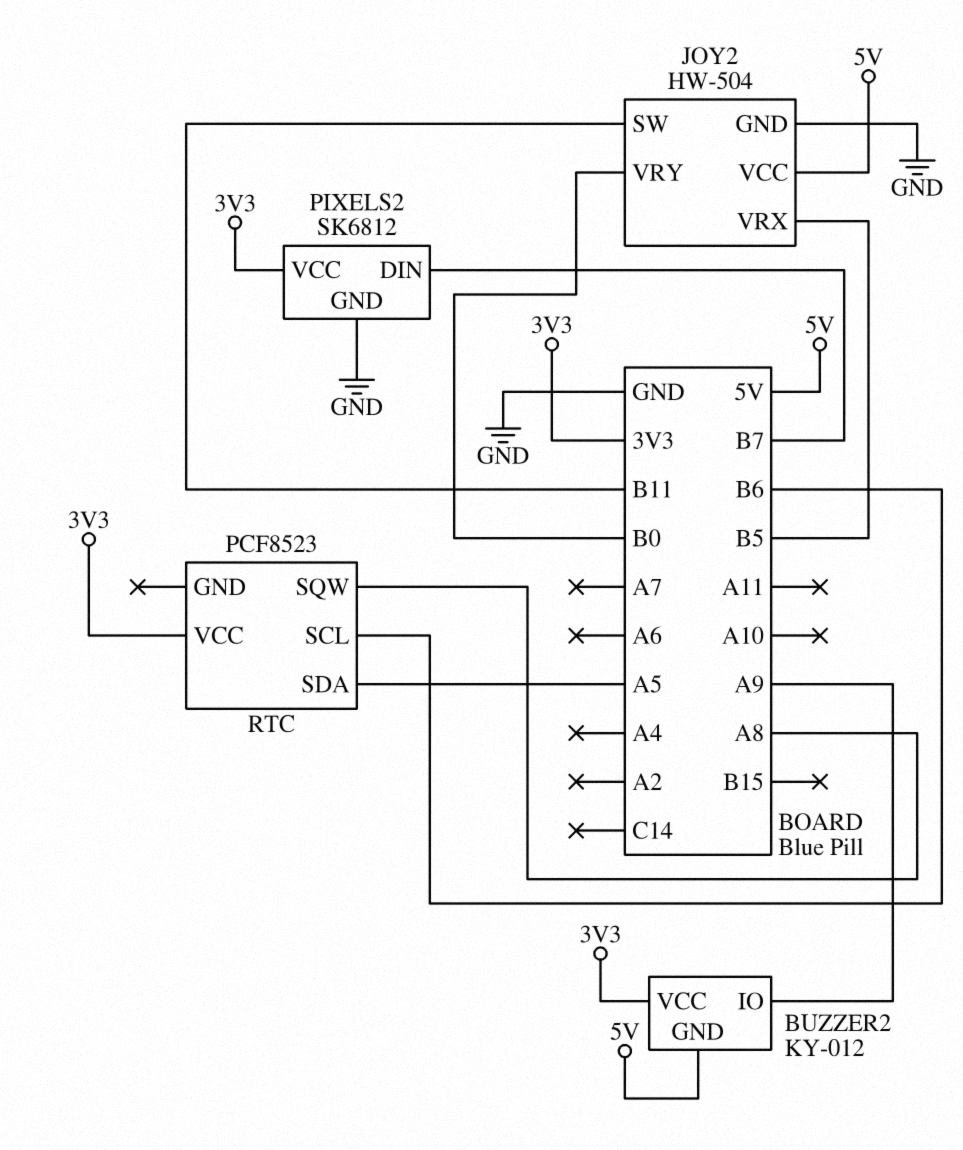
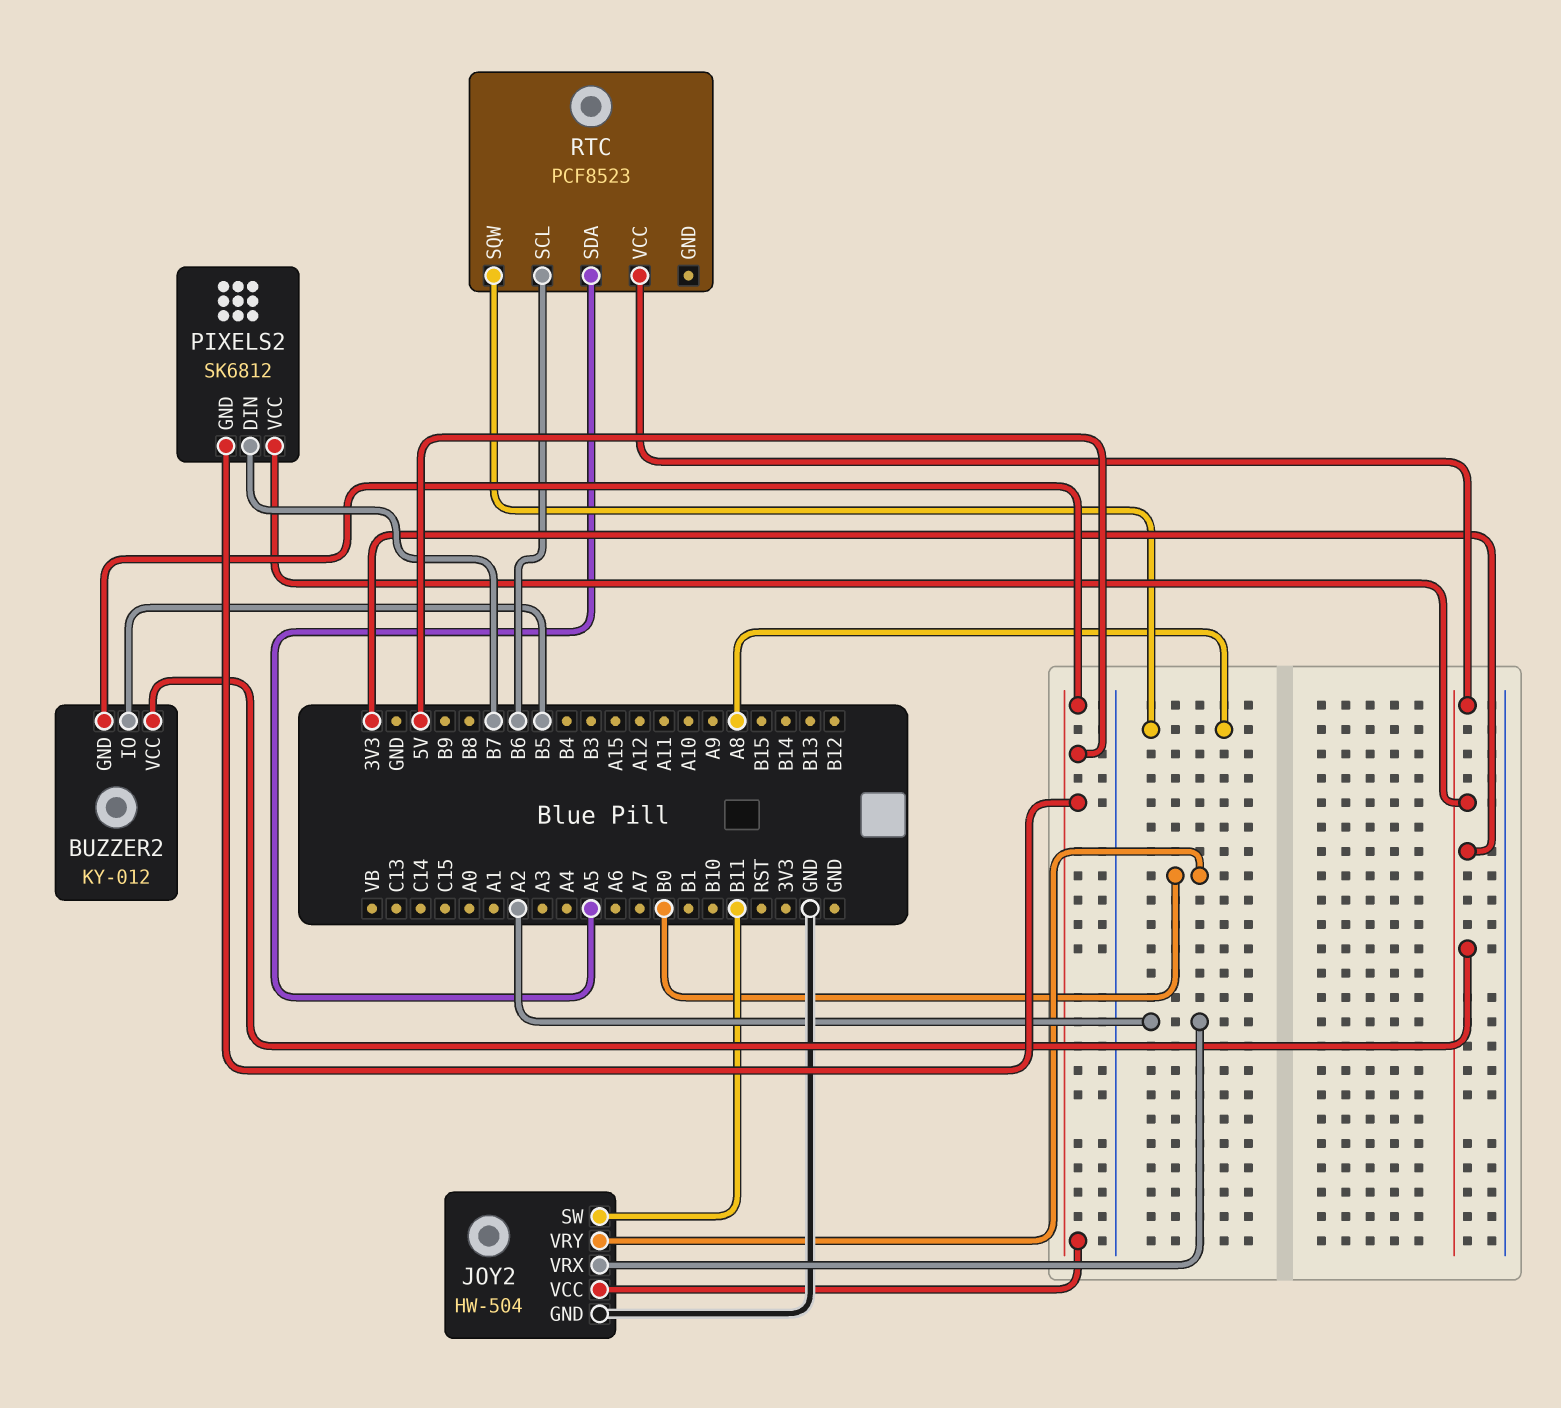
BUZZER2 pin IO: A9 -> B5
JOY2 pin VRX: B5 -> A2
PIXELS2 pin GND: GND -> 5V

